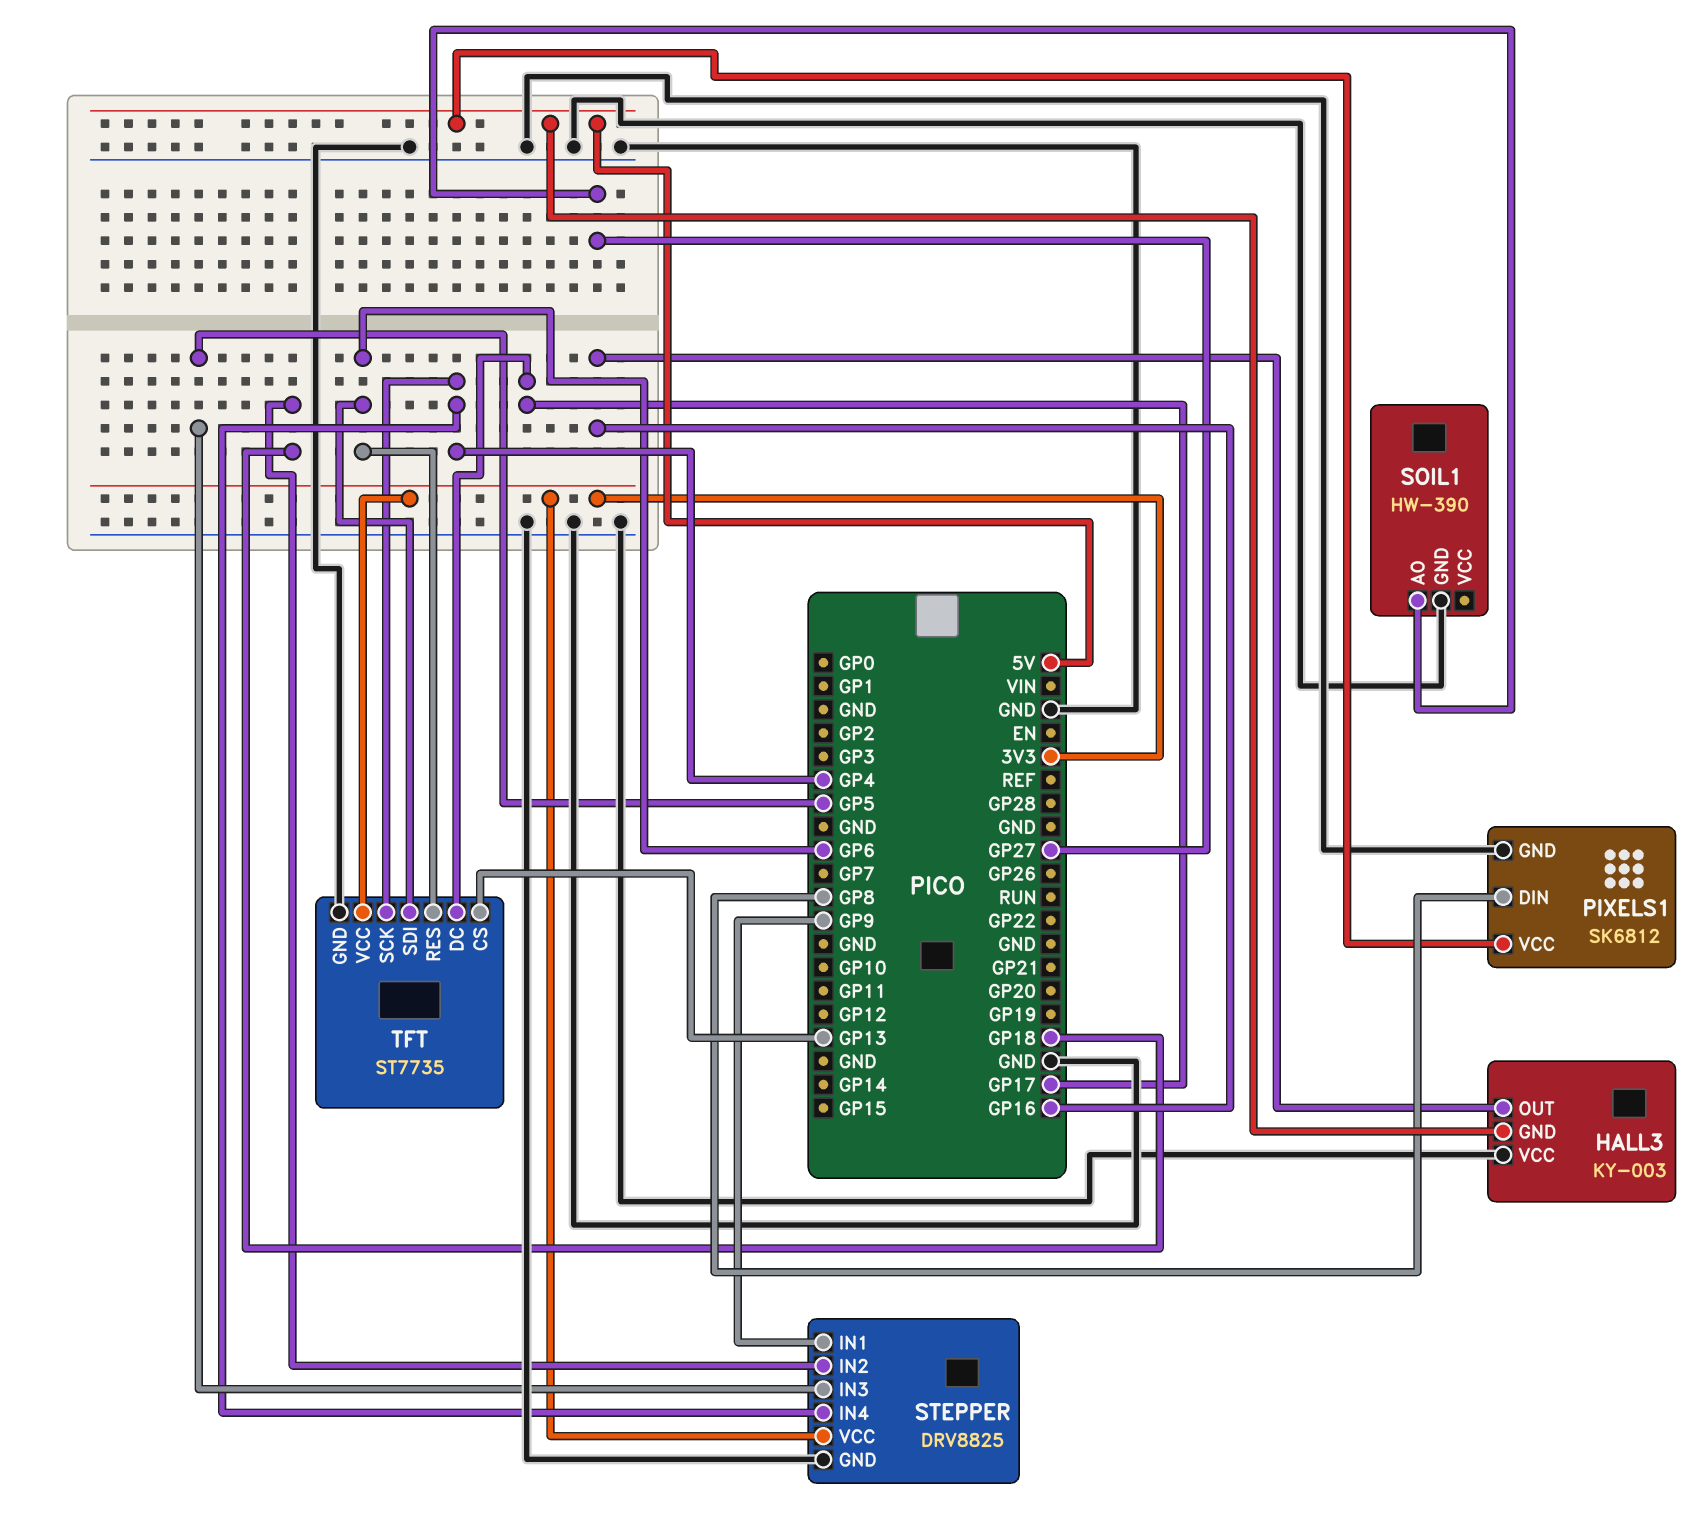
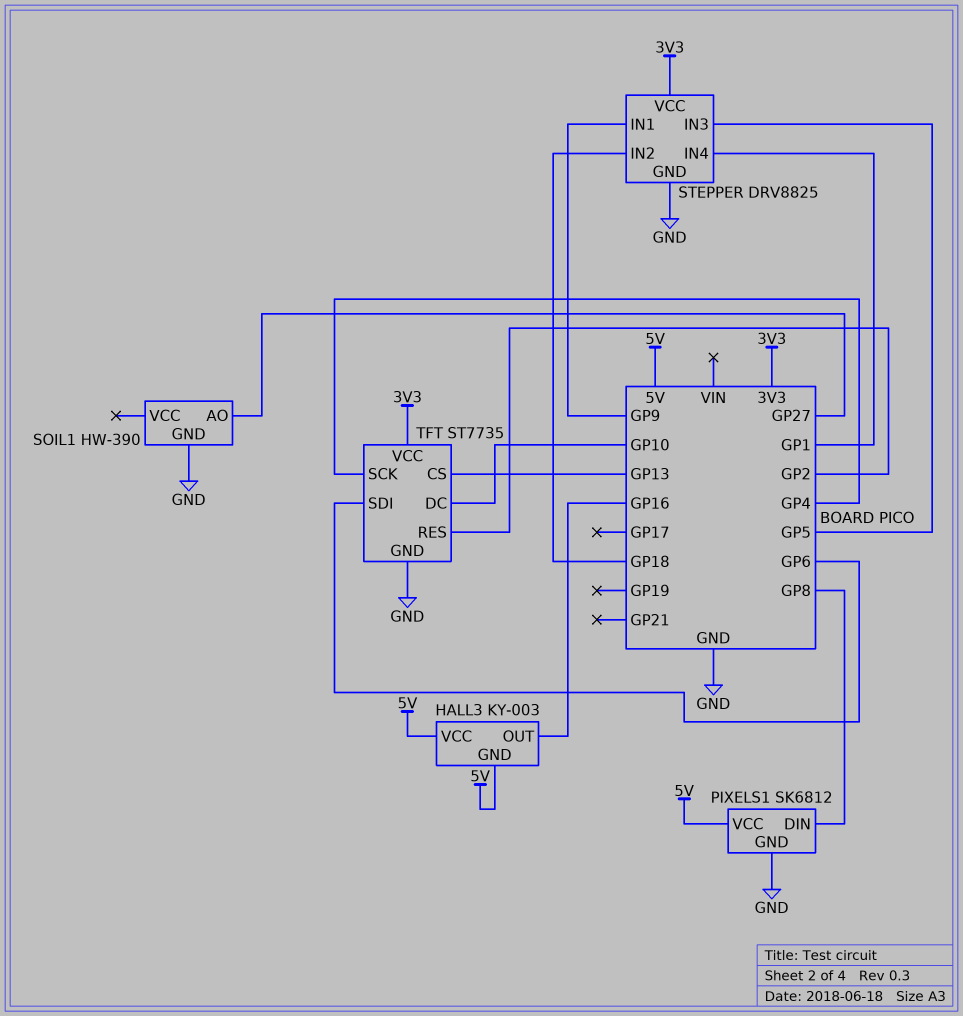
HALL3 pin VCC: GND -> 5V
STEPPER pin IN4: GP4 -> GP1
TFT pin DC: GP17 -> GP10
TFT pin RES: GP6 -> GP2

